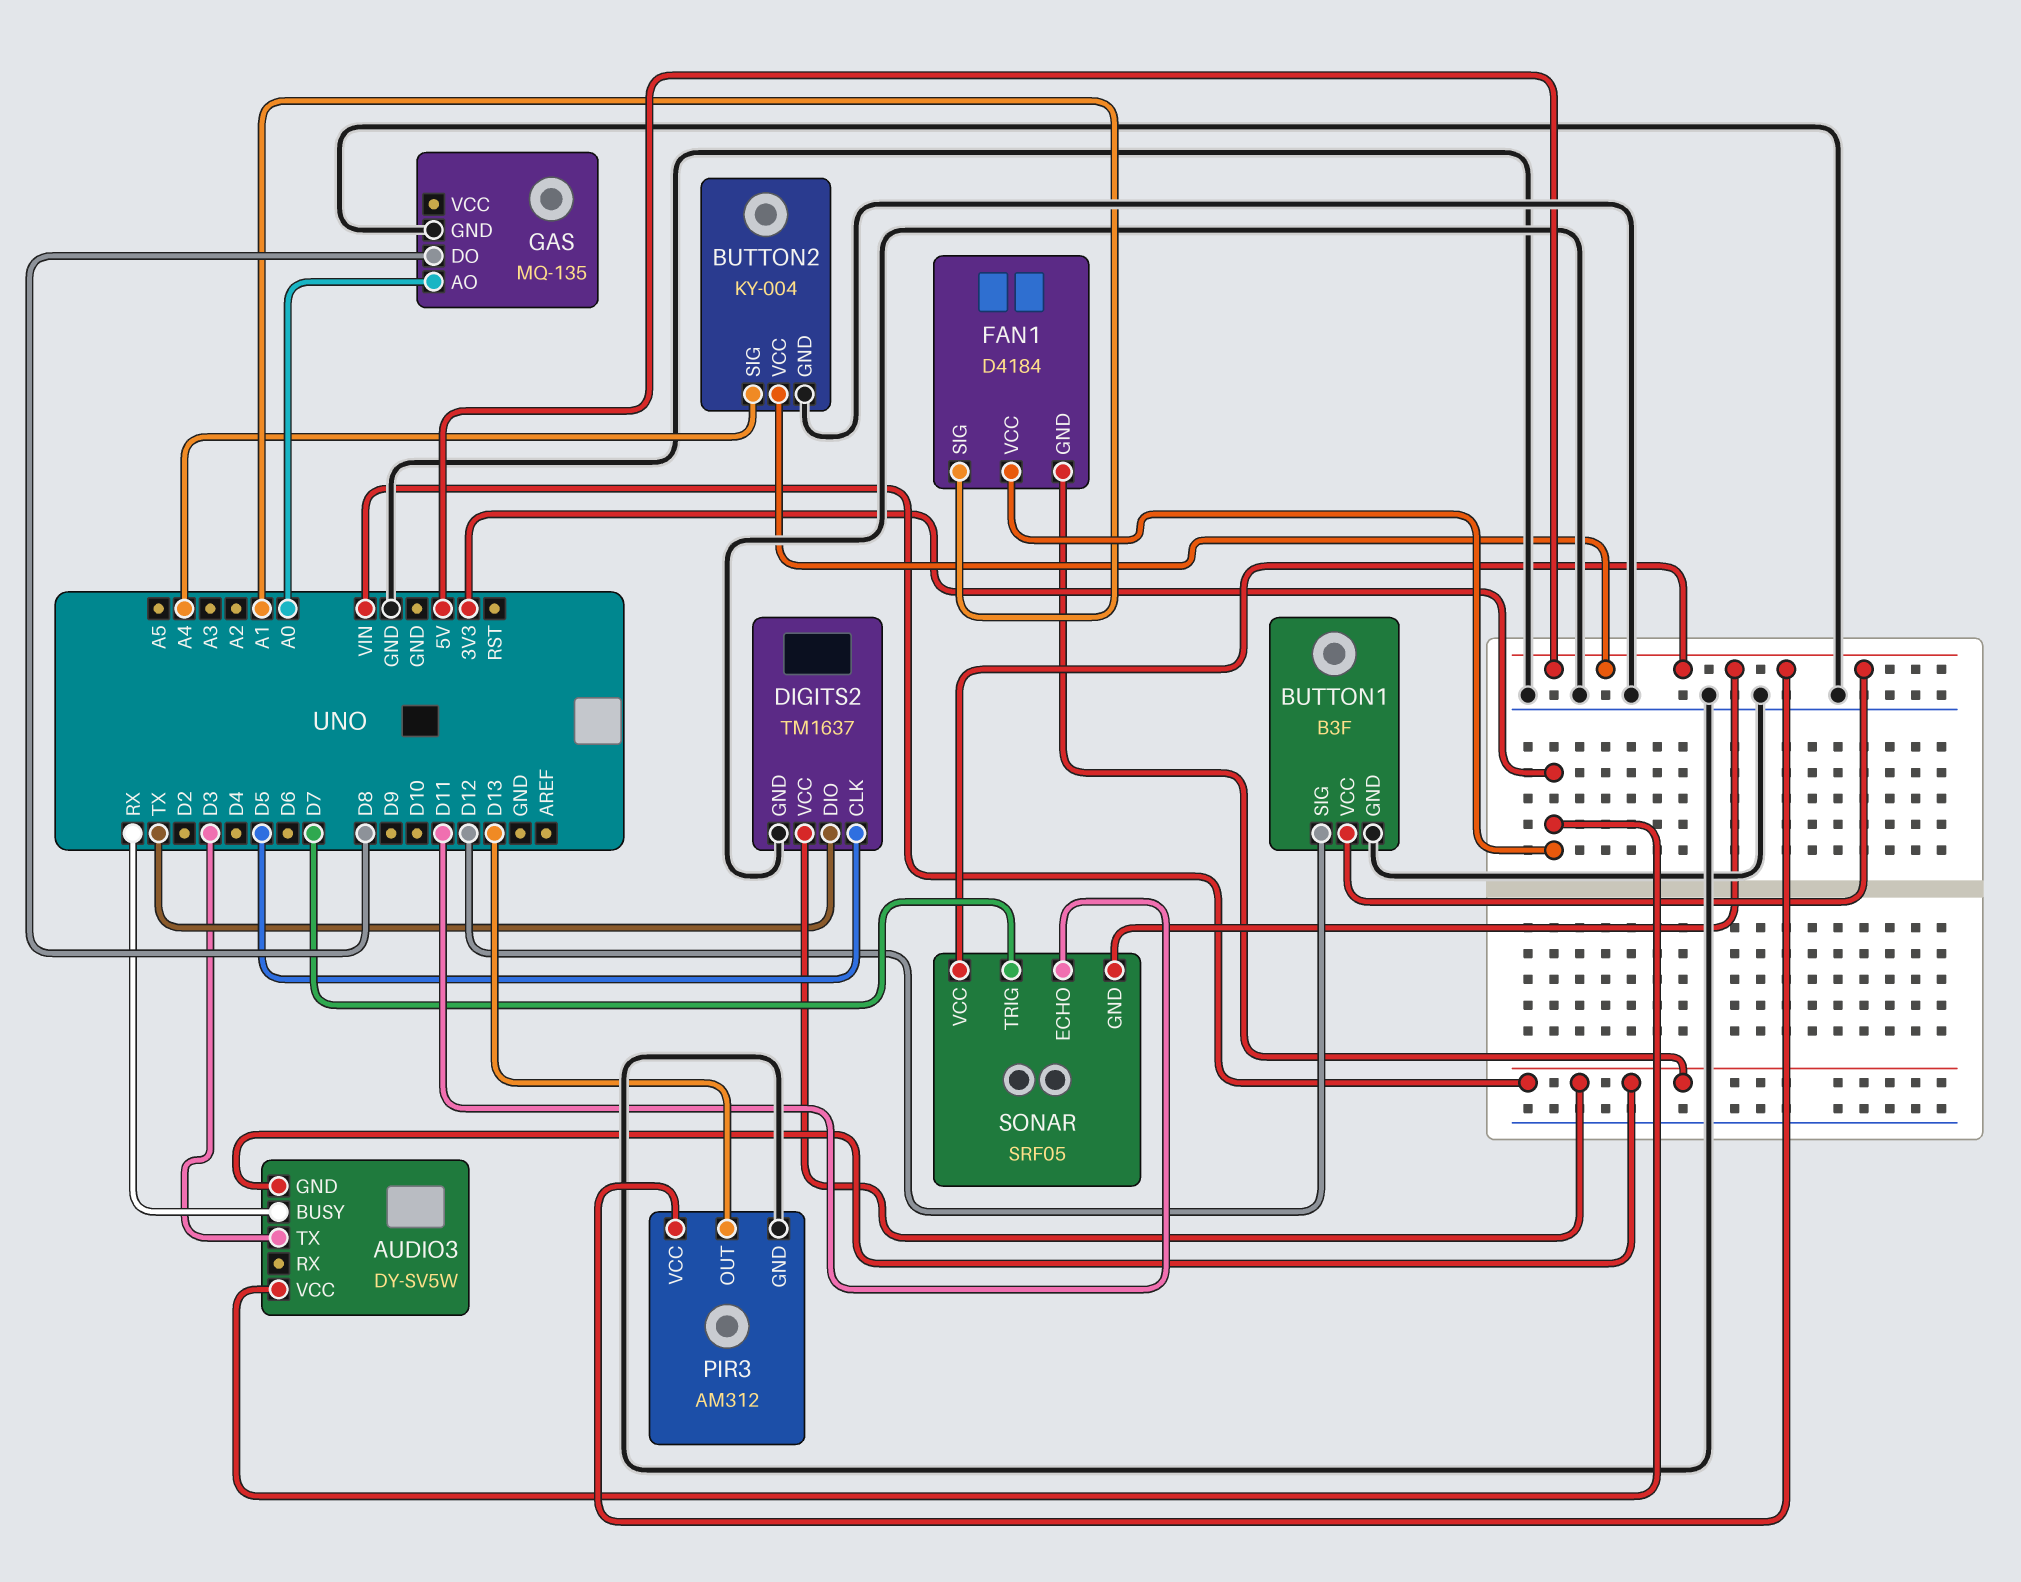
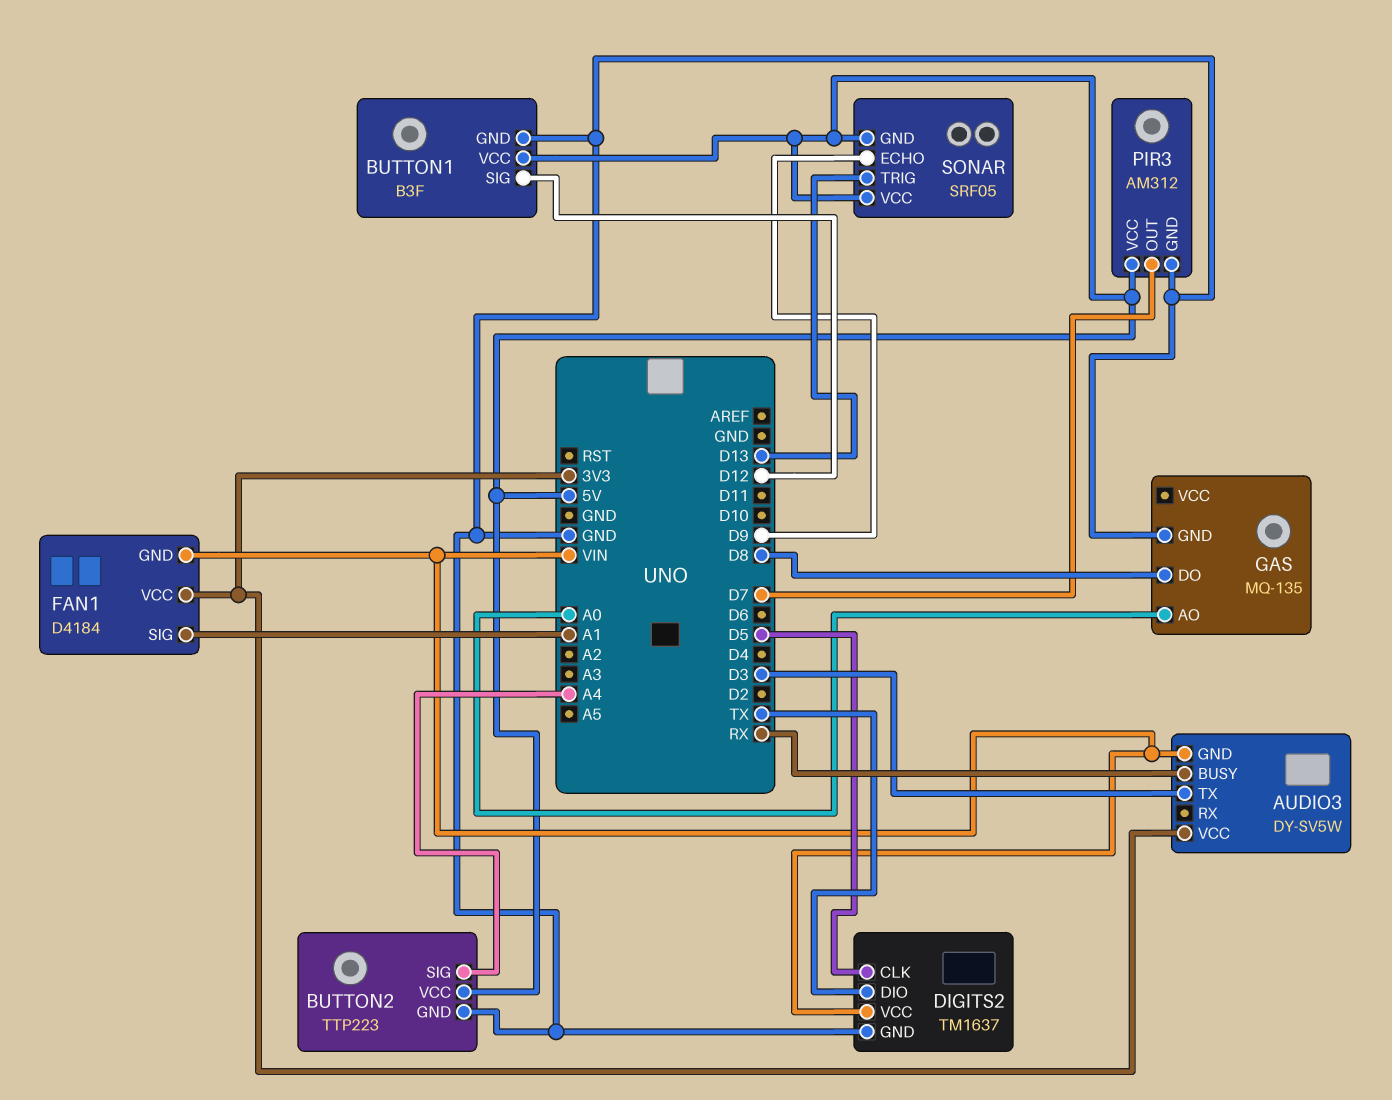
BUTTON2: KY-004 -> TTP223
PIR3 pin OUT: D13 -> D7
SONAR pin ECHO: D11 -> D9
SONAR pin TRIG: D7 -> D13

